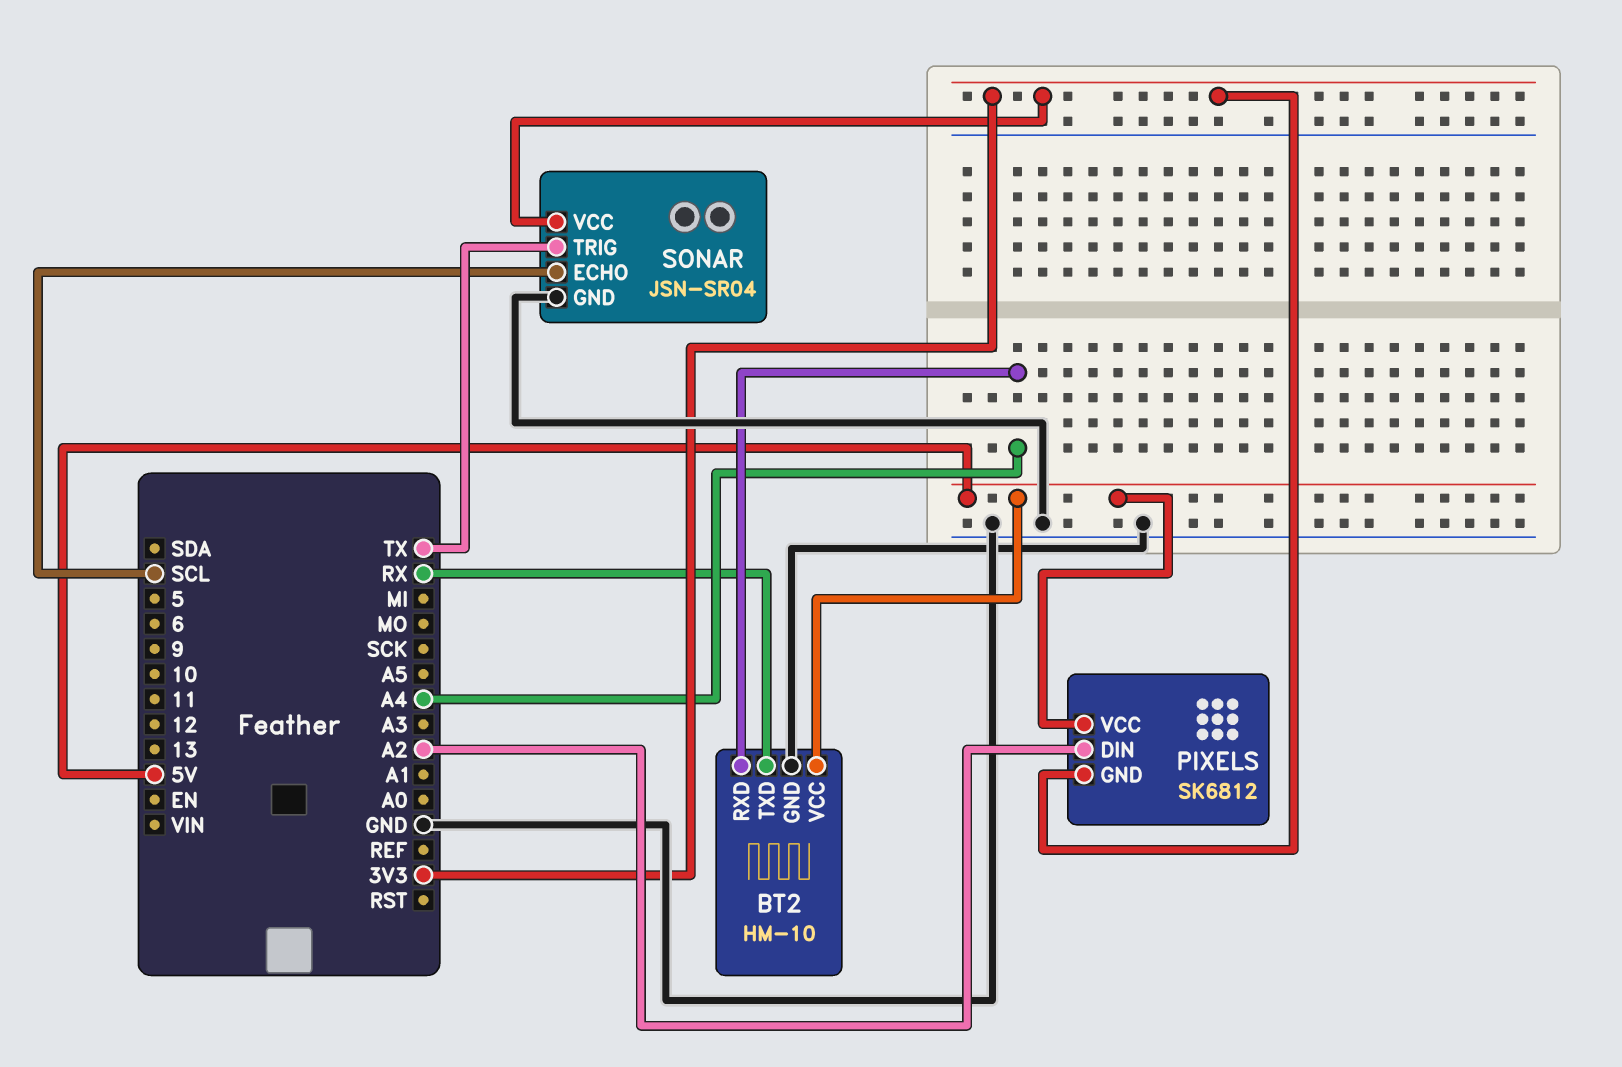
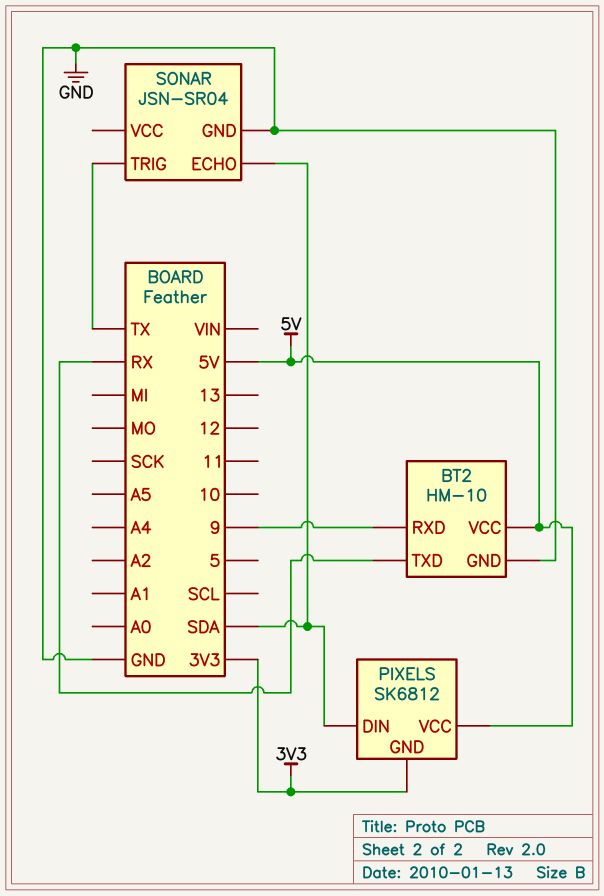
BT2 pin RXD: A4 -> 9
PIXELS pin DIN: A2 -> SDA
SONAR pin ECHO: SCL -> SDA
SONAR pin VCC: 3V3 -> none

